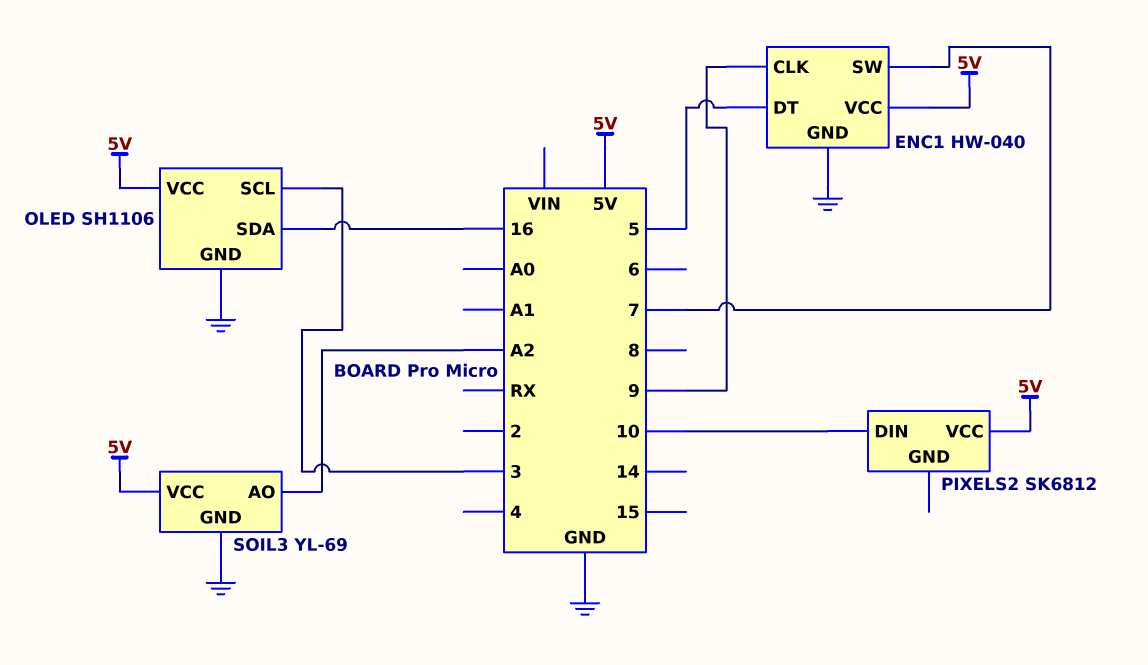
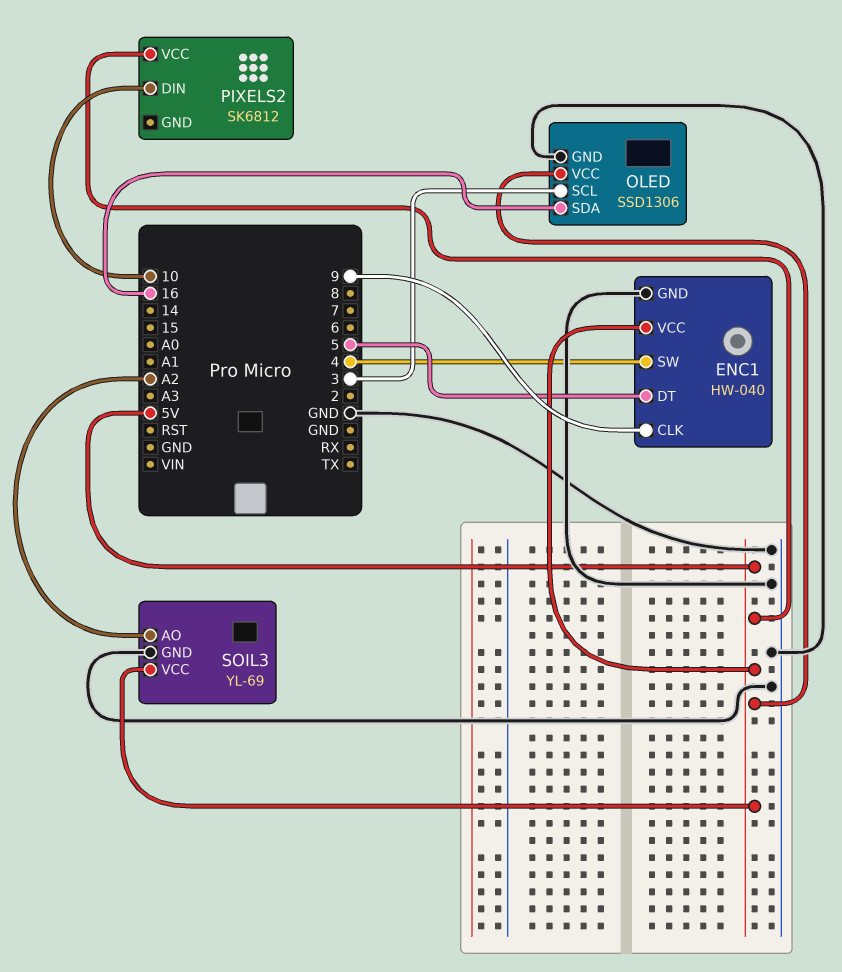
ENC1 pin SW: 7 -> 4
OLED: SH1106 -> SSD1306

